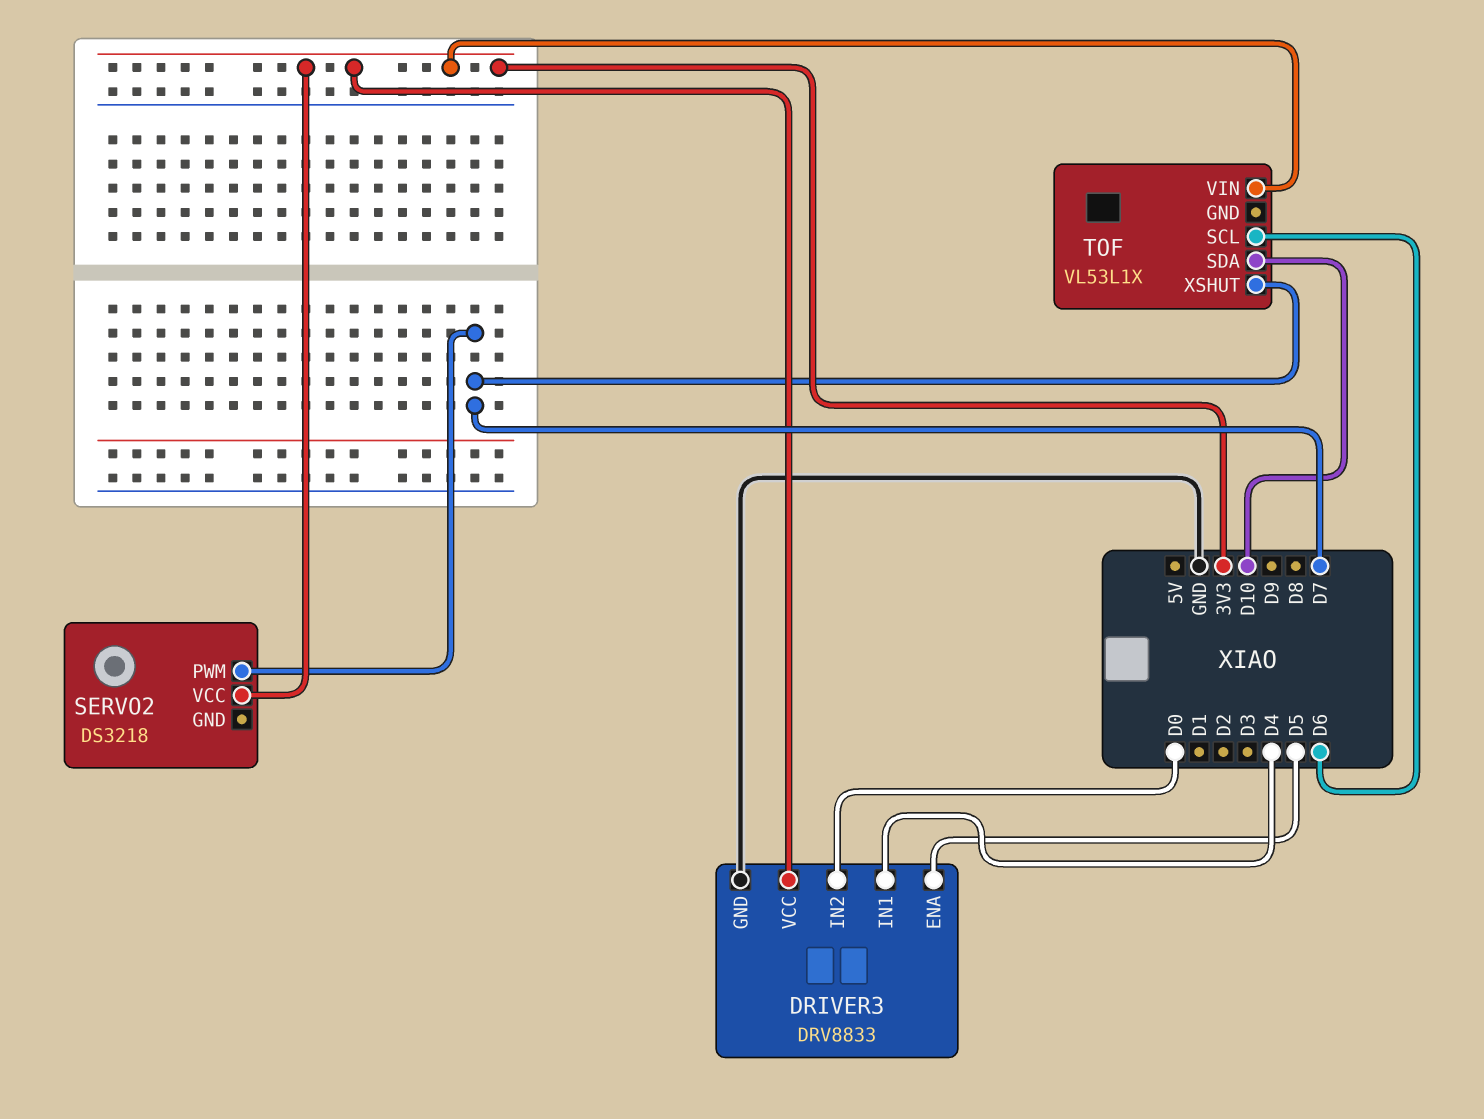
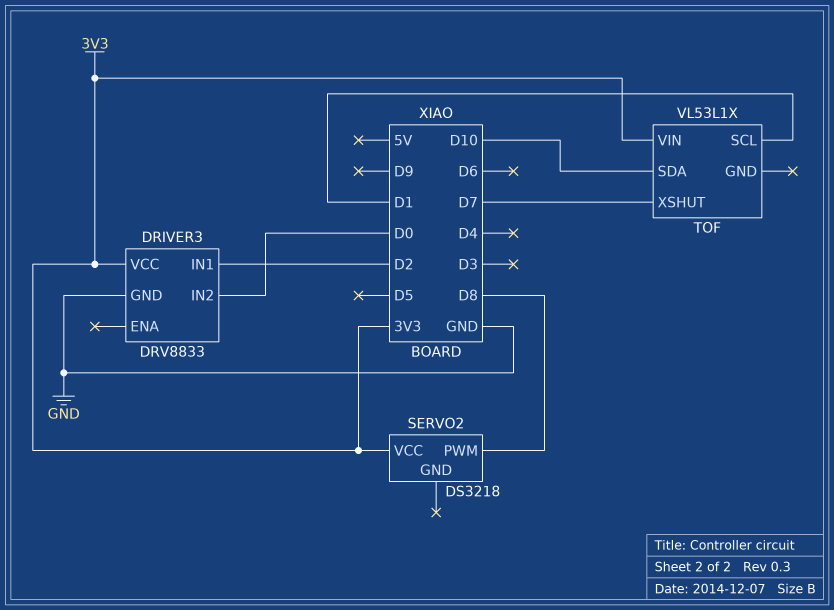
DRIVER3 pin ENA: D5 -> none
DRIVER3 pin IN1: D4 -> D2
SERVO2 pin PWM: D7 -> D8
TOF pin SCL: D6 -> D1

